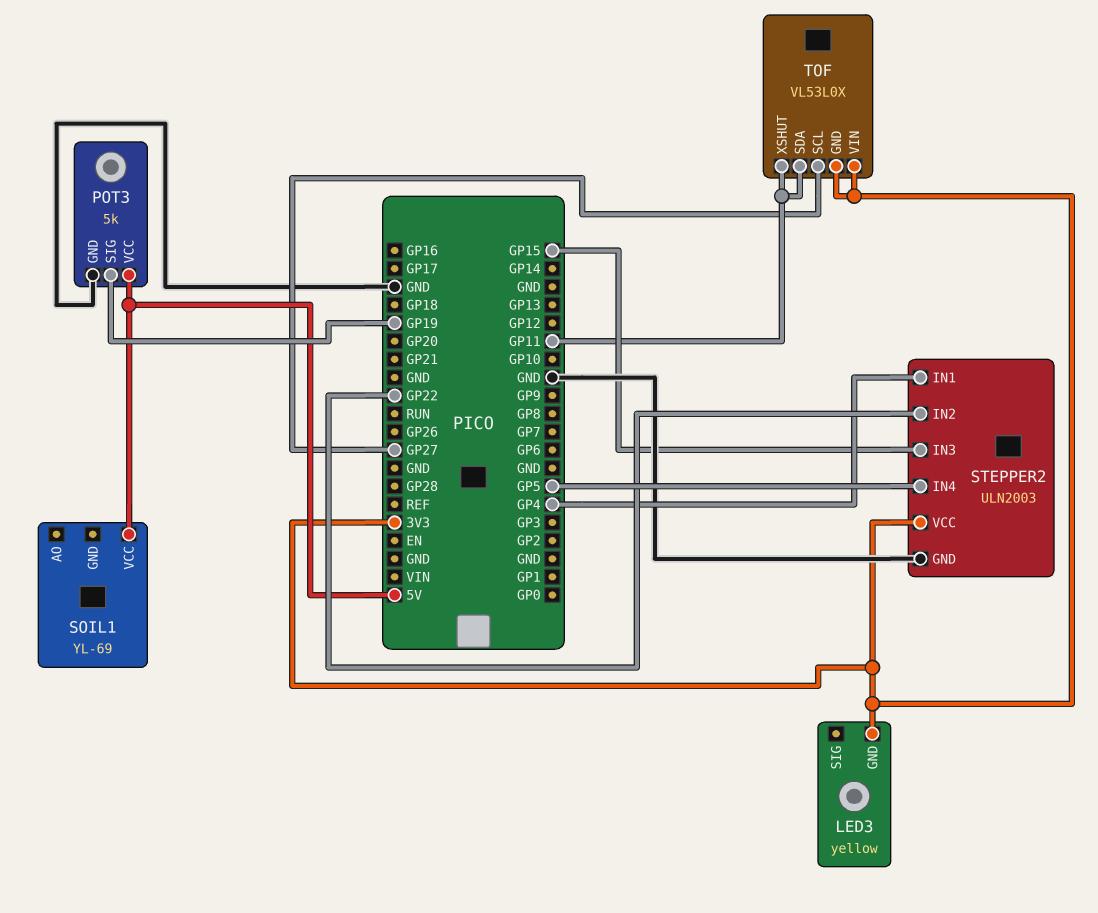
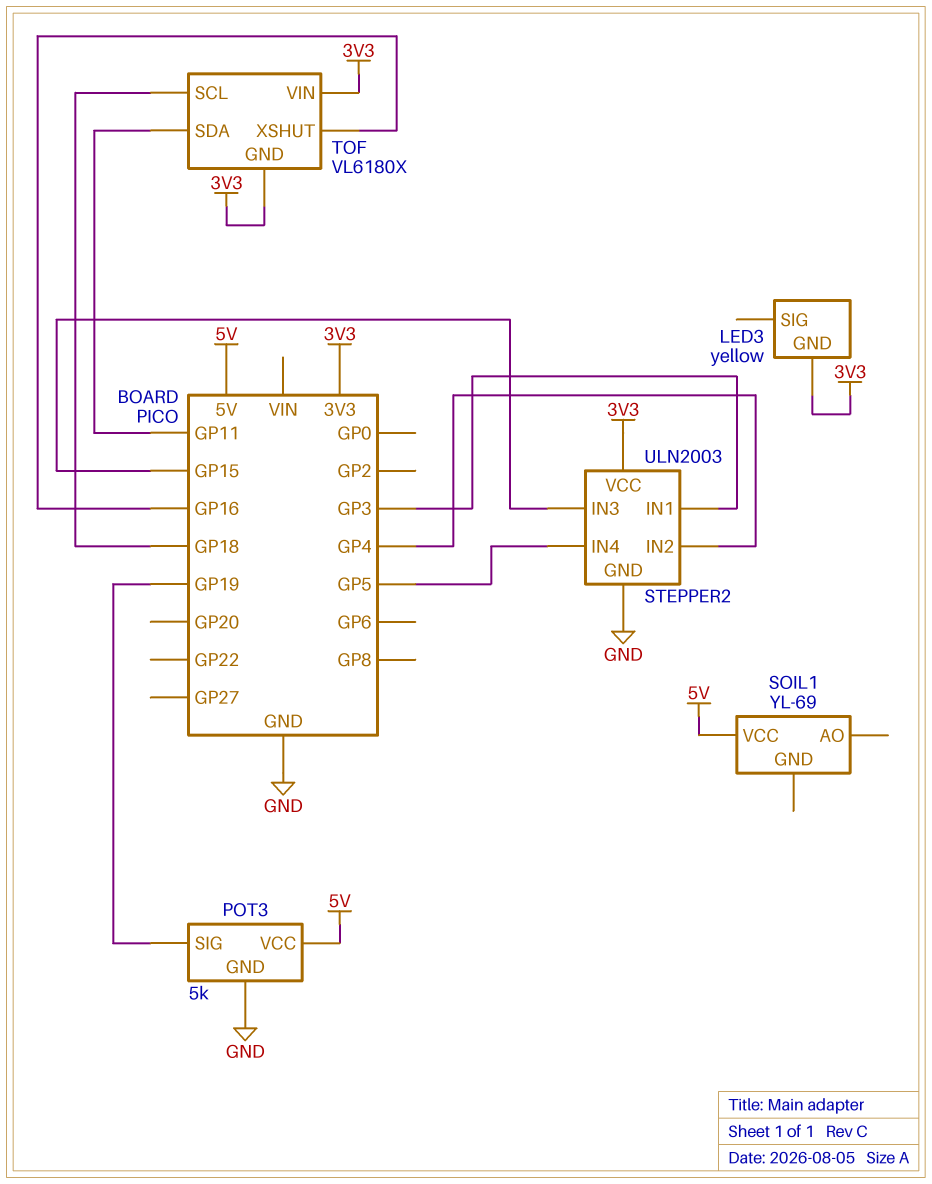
STEPPER2 pin IN1: GP4 -> GP3
STEPPER2 pin IN2: GP22 -> GP4
TOF: VL53L0X -> VL6180X
TOF pin SCL: GP27 -> GP18
TOF pin XSHUT: GP11 -> GP16

